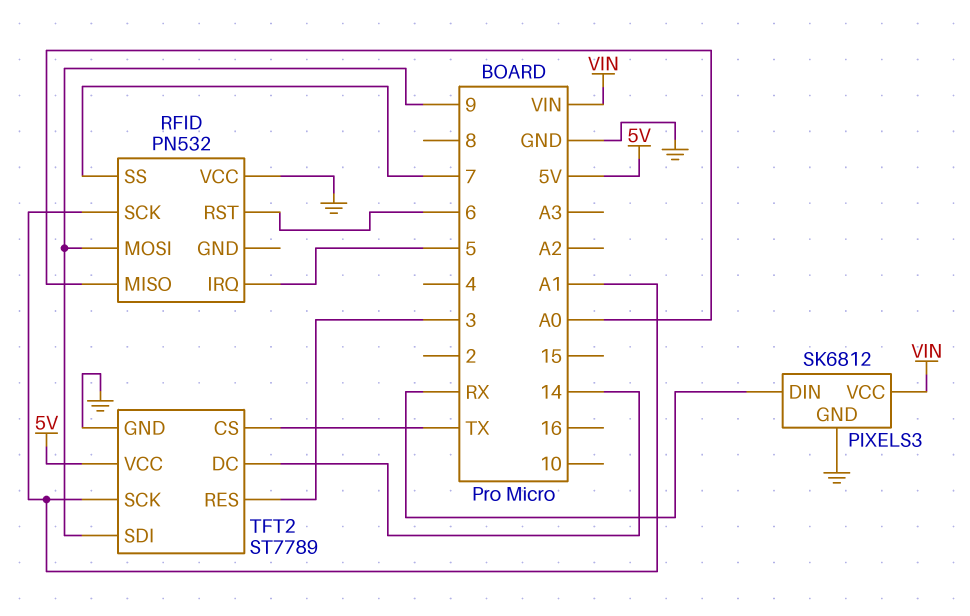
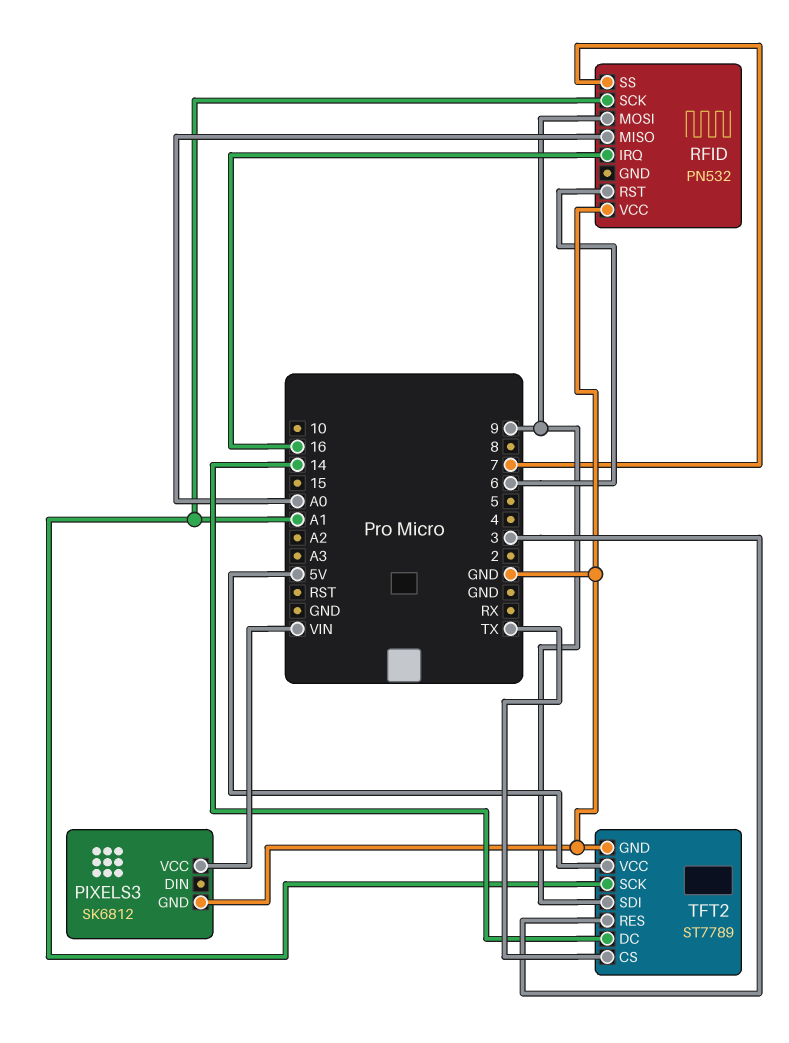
PIXELS3 pin DIN: RX -> none
RFID pin IRQ: 5 -> 16

